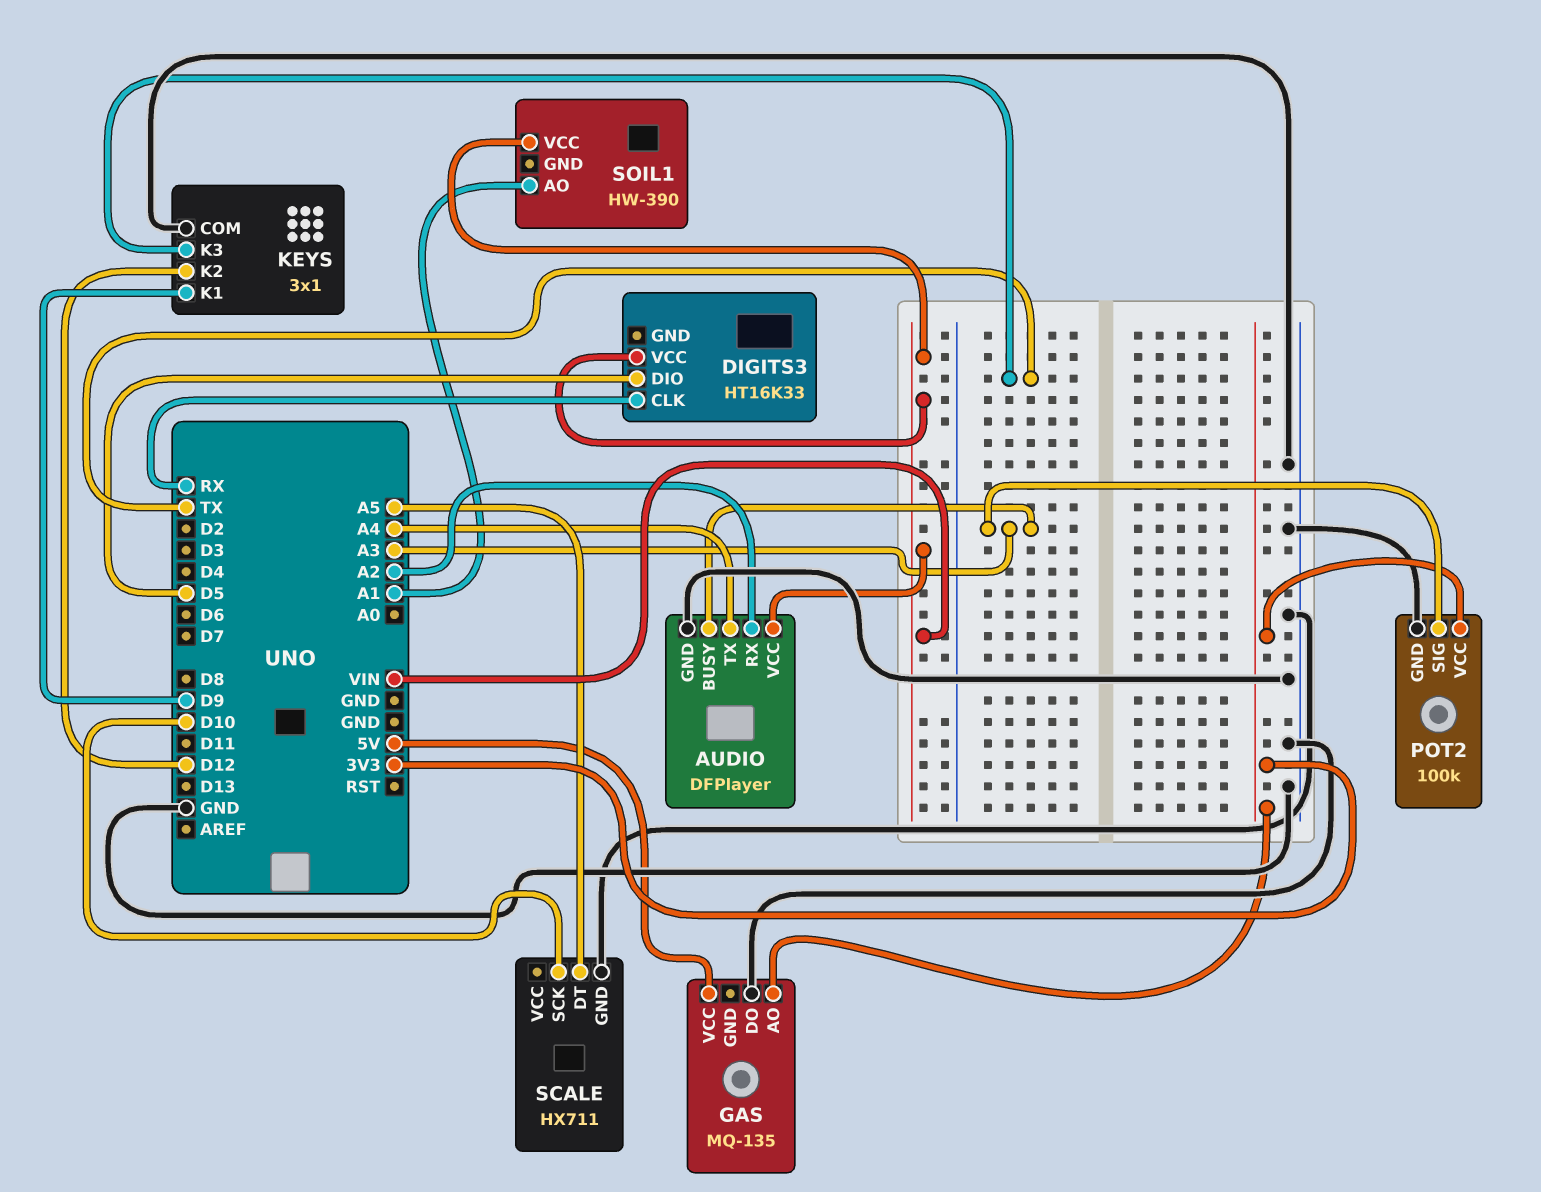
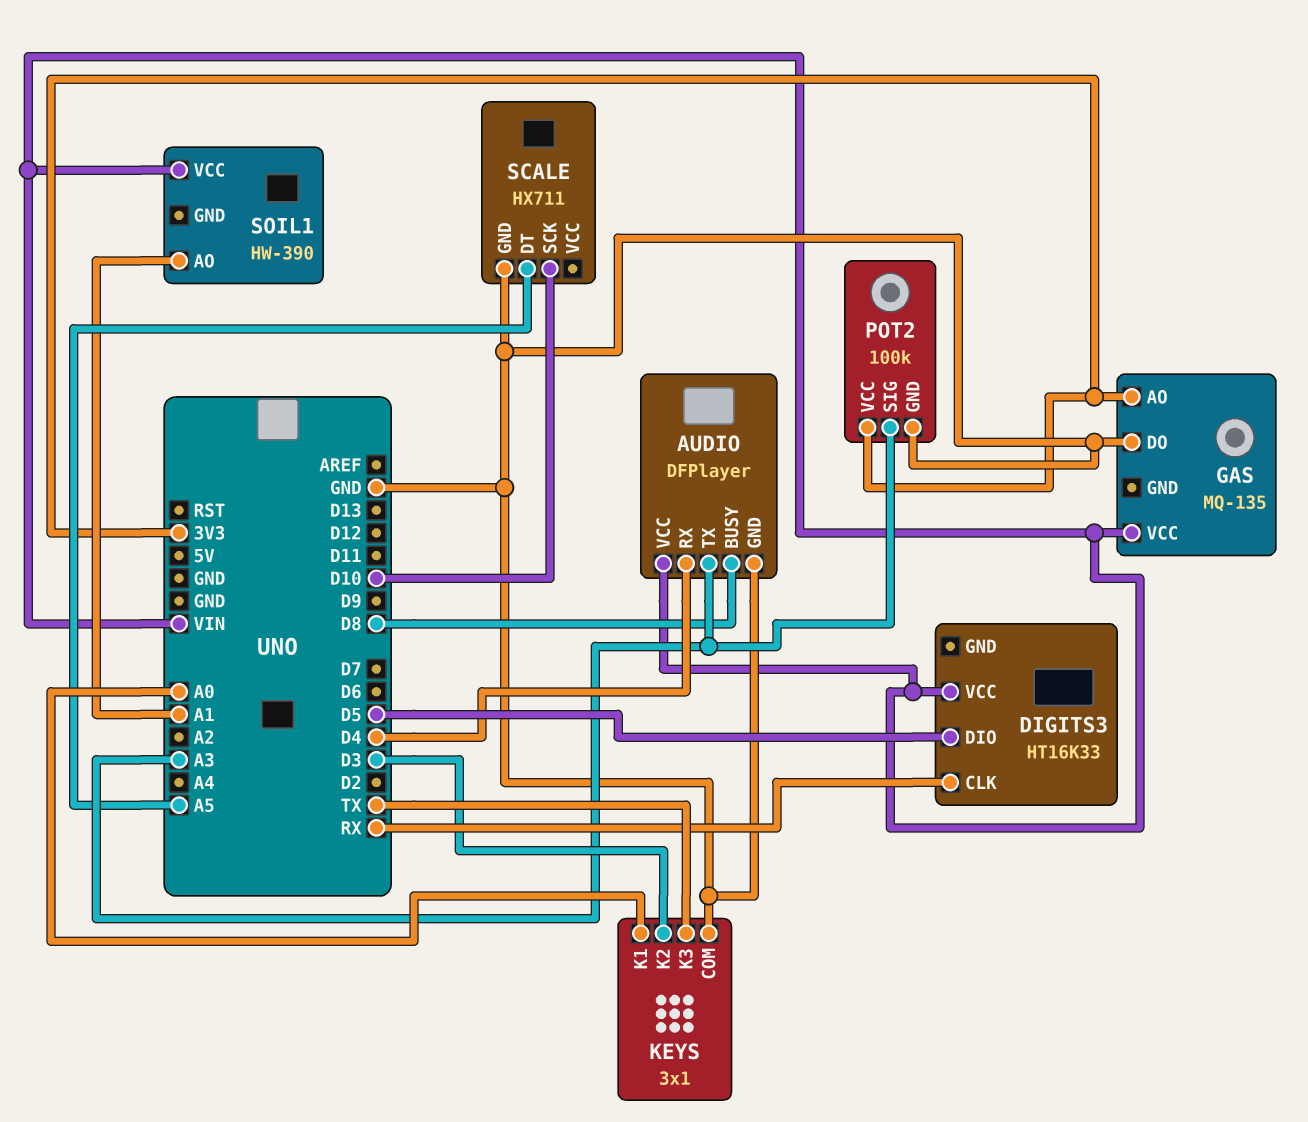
AUDIO pin BUSY: A3 -> D8
AUDIO pin RX: A2 -> D4
AUDIO pin TX: A4 -> A3
GAS pin VCC: 5V -> VIN
KEYS pin K1: D9 -> A0
KEYS pin K2: D12 -> D3

